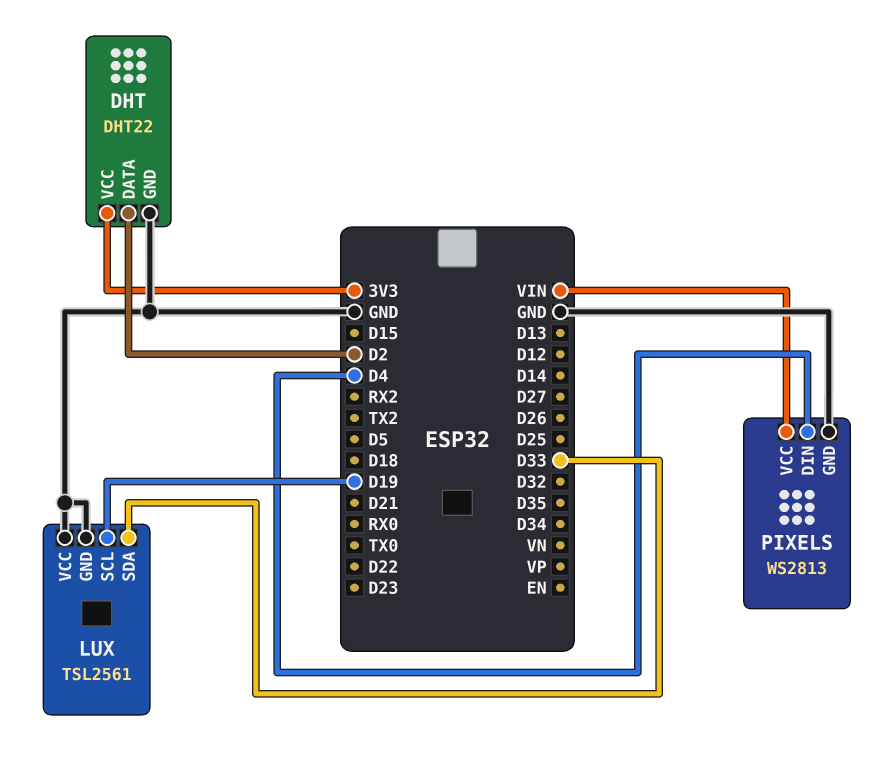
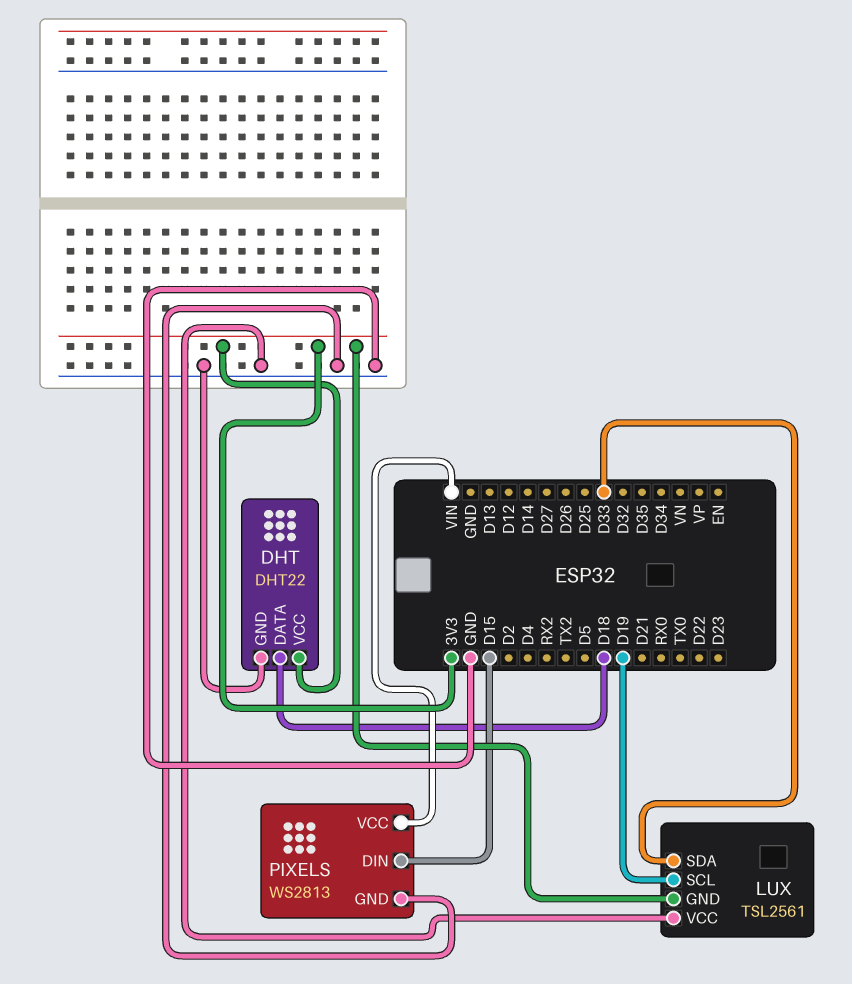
DHT pin DATA: D2 -> D18
LUX pin GND: GND -> 3V3
PIXELS pin DIN: D4 -> D15

